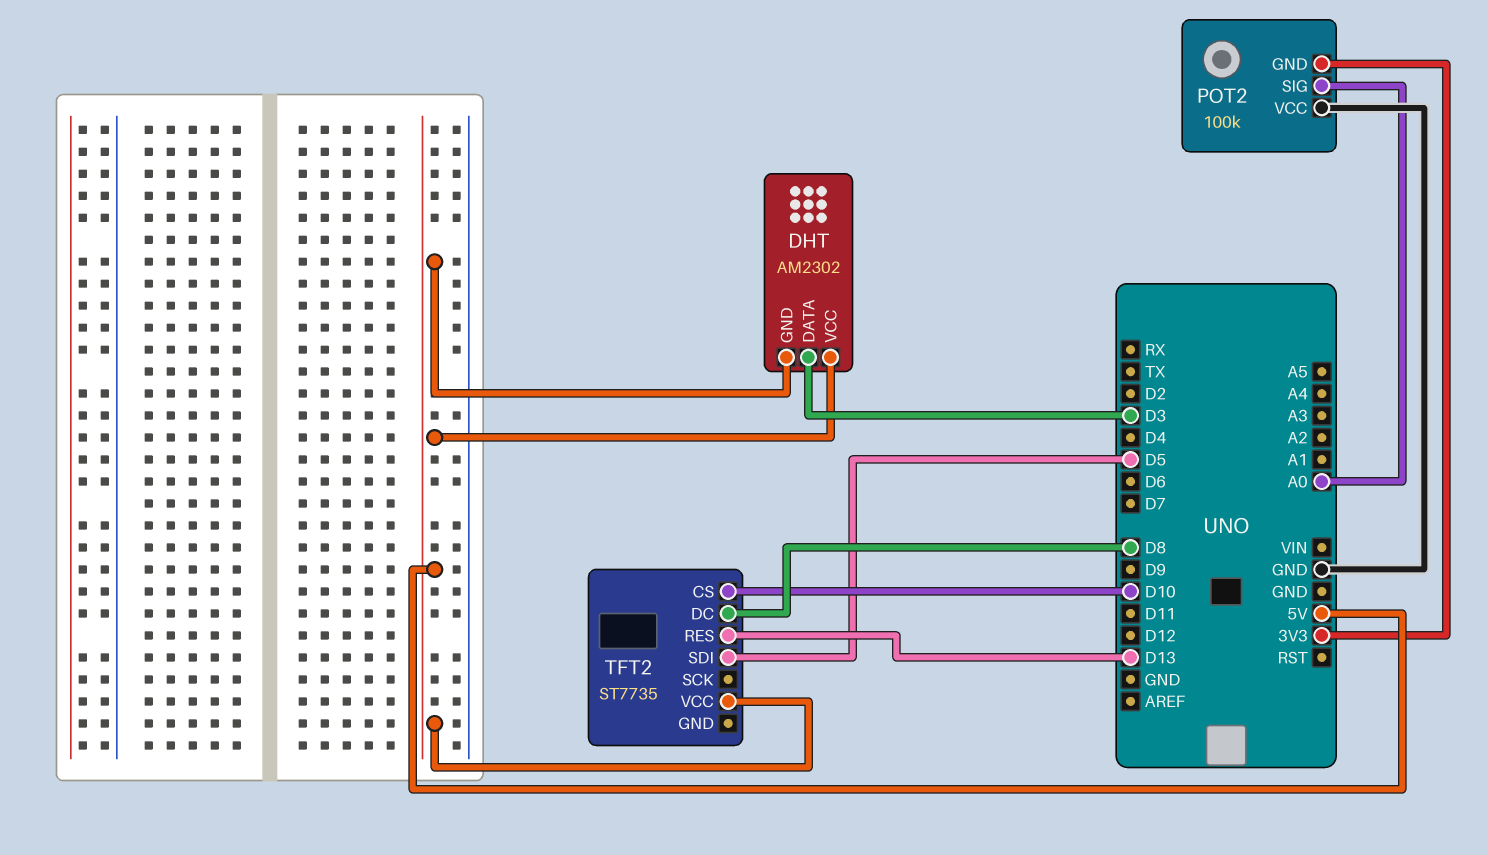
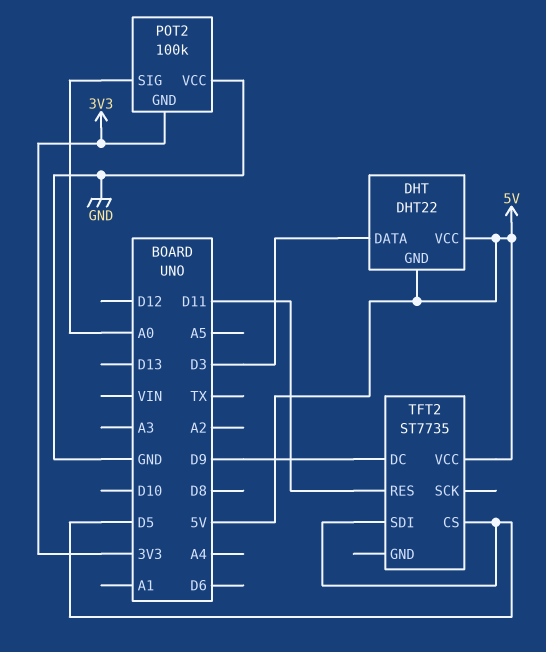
DHT: AM2302 -> DHT22
TFT2 pin CS: D10 -> D5
TFT2 pin DC: D8 -> D9
TFT2 pin RES: D13 -> D11

